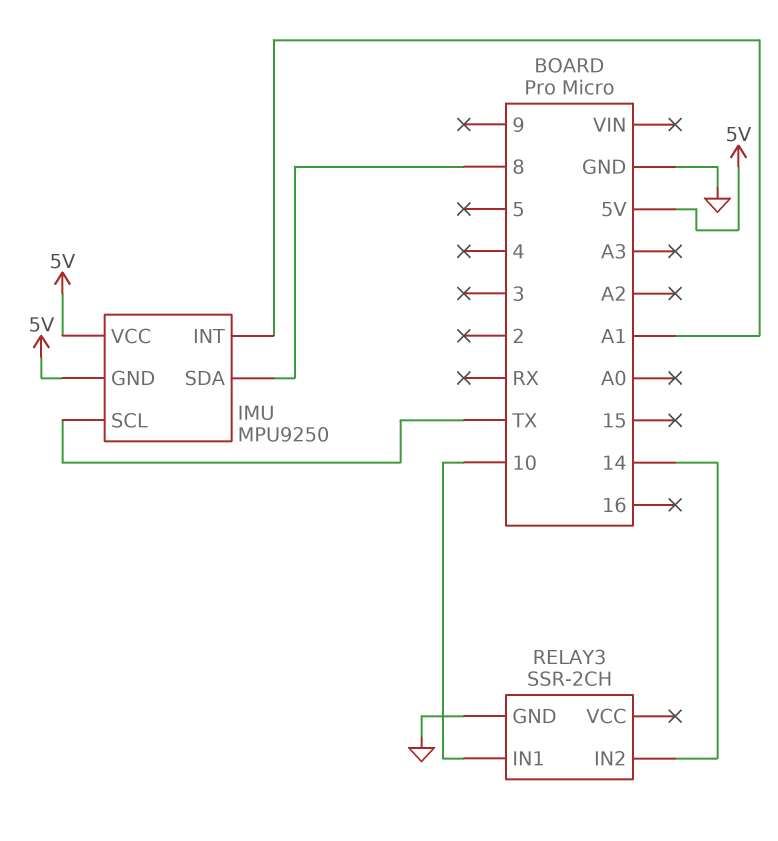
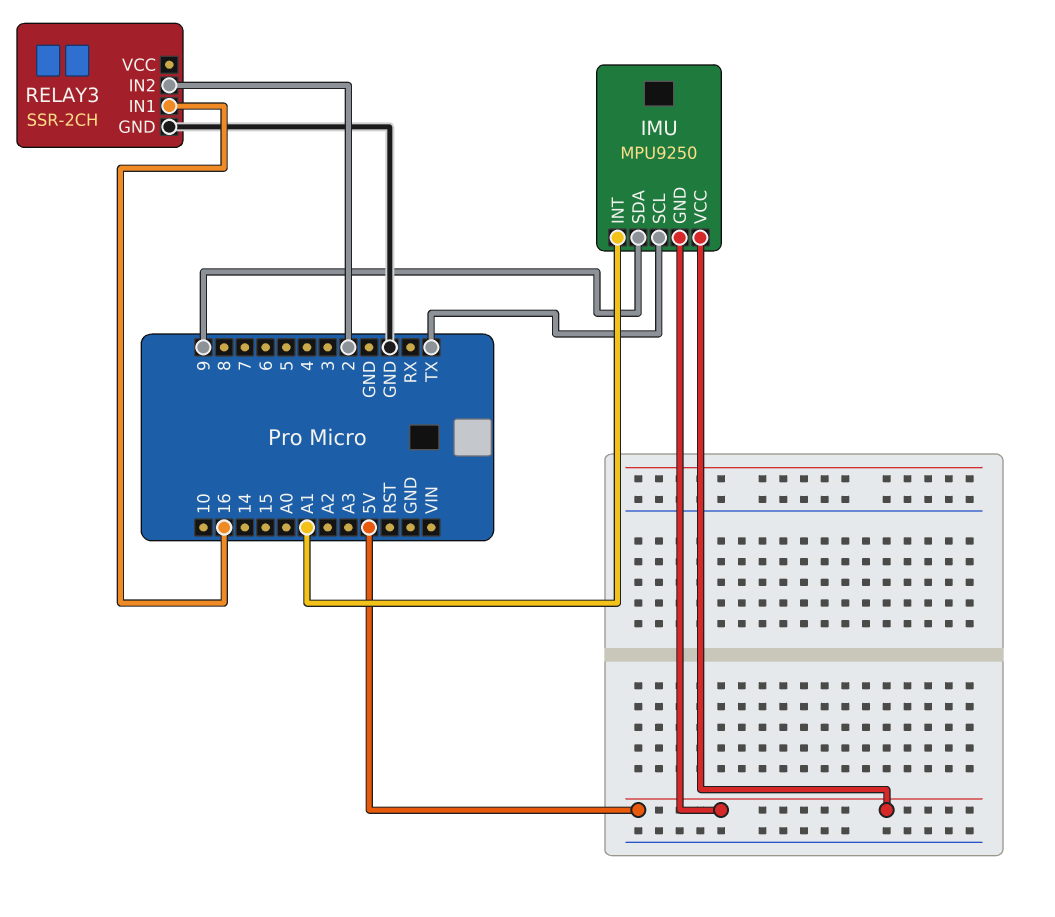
IMU pin SDA: 8 -> 9
RELAY3 pin IN1: 10 -> 16
RELAY3 pin IN2: 14 -> 2

